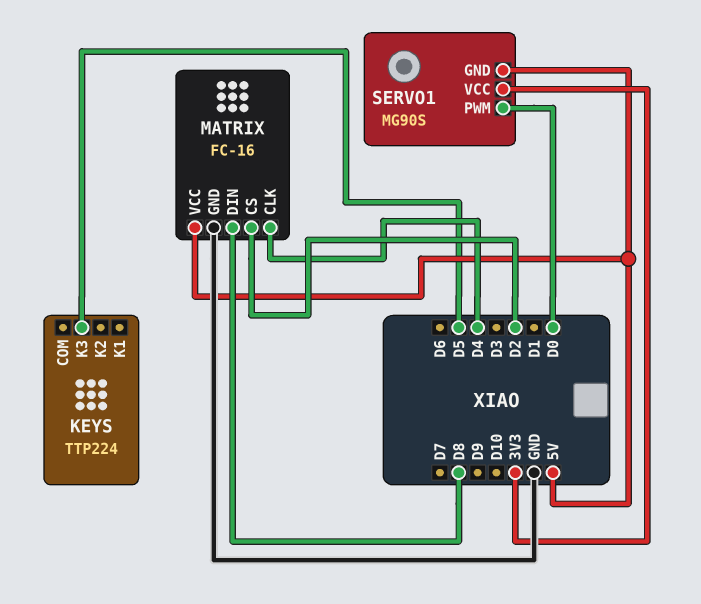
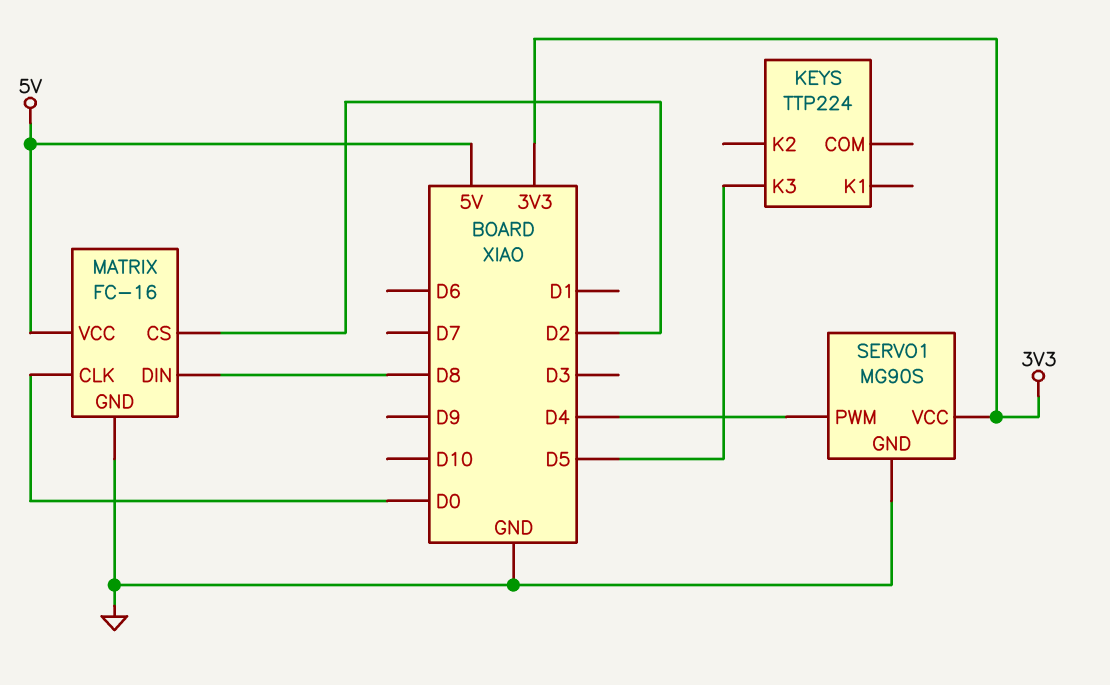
MATRIX pin CLK: D4 -> D0
SERVO1 pin GND: 5V -> GND
SERVO1 pin PWM: D0 -> D4

